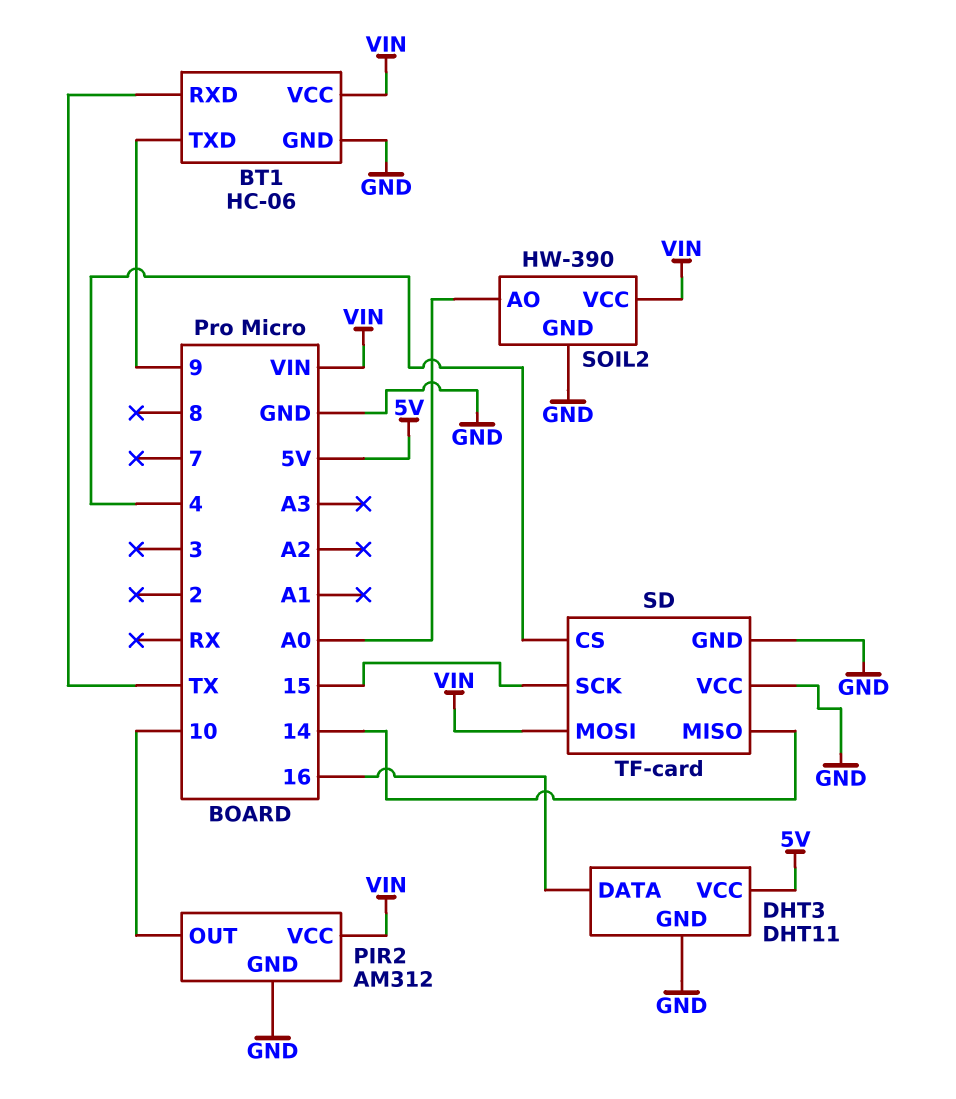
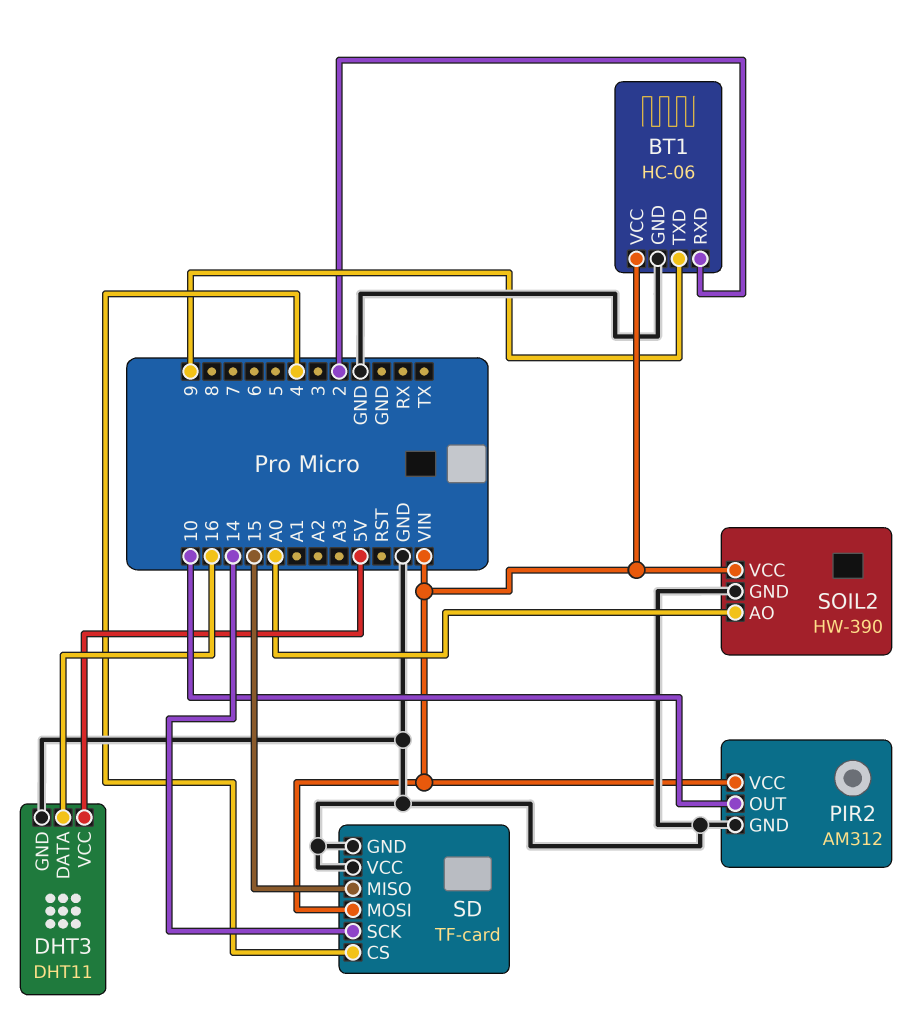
BT1 pin RXD: TX -> 2
SD pin MISO: 14 -> 15
SD pin SCK: 15 -> 14

